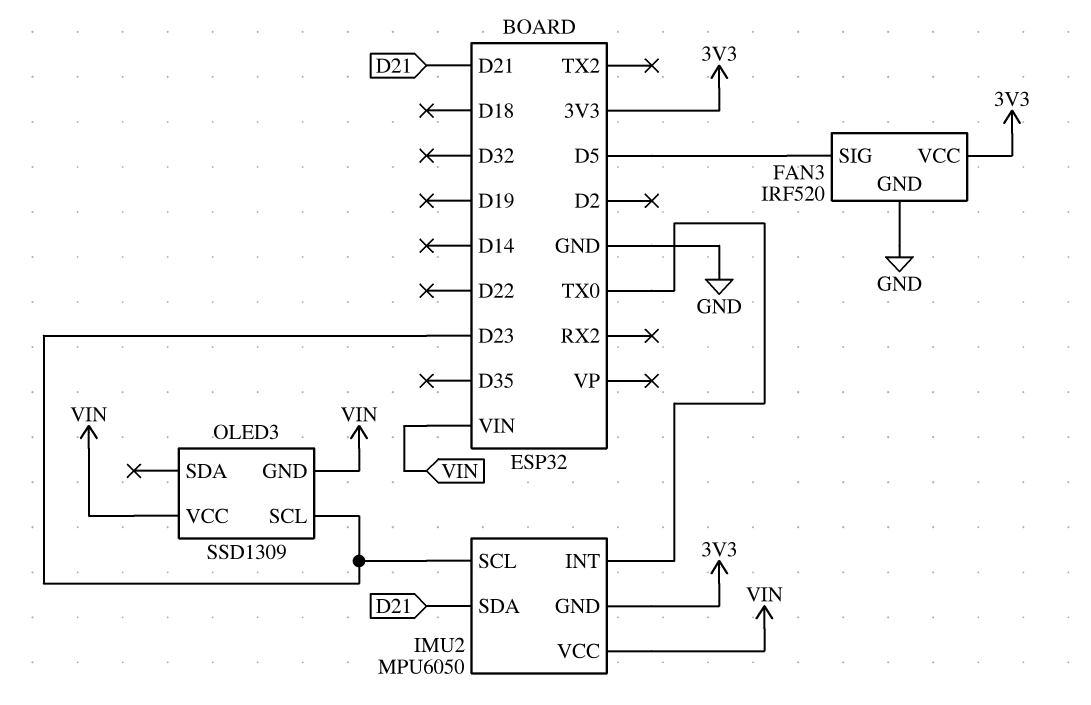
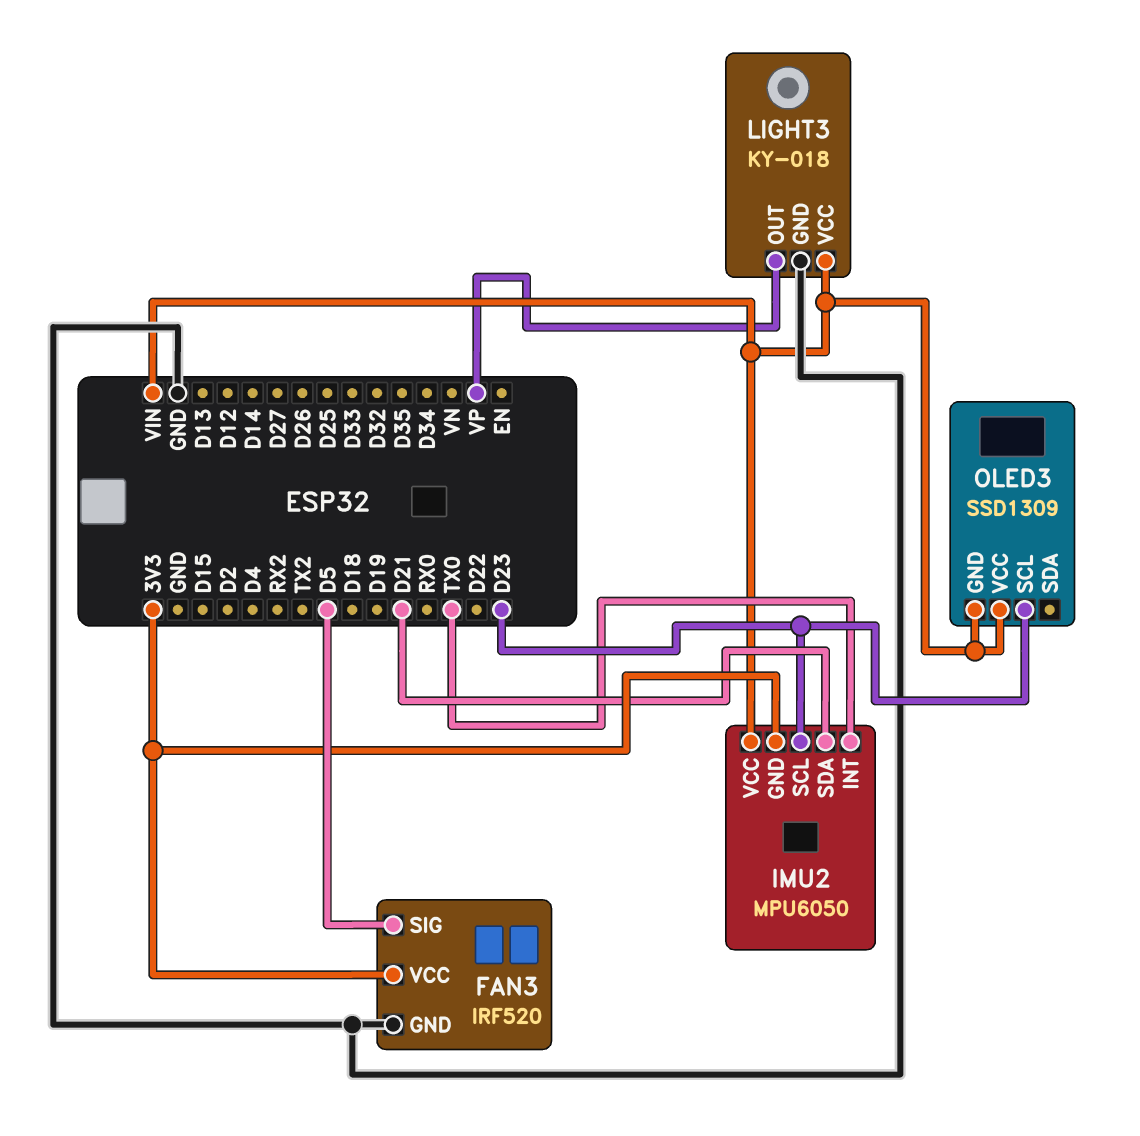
LIGHT3: none -> KY-018
LIGHT3 pin GND: none -> GND
LIGHT3 pin OUT: none -> VP
LIGHT3 pin VCC: none -> VIN

